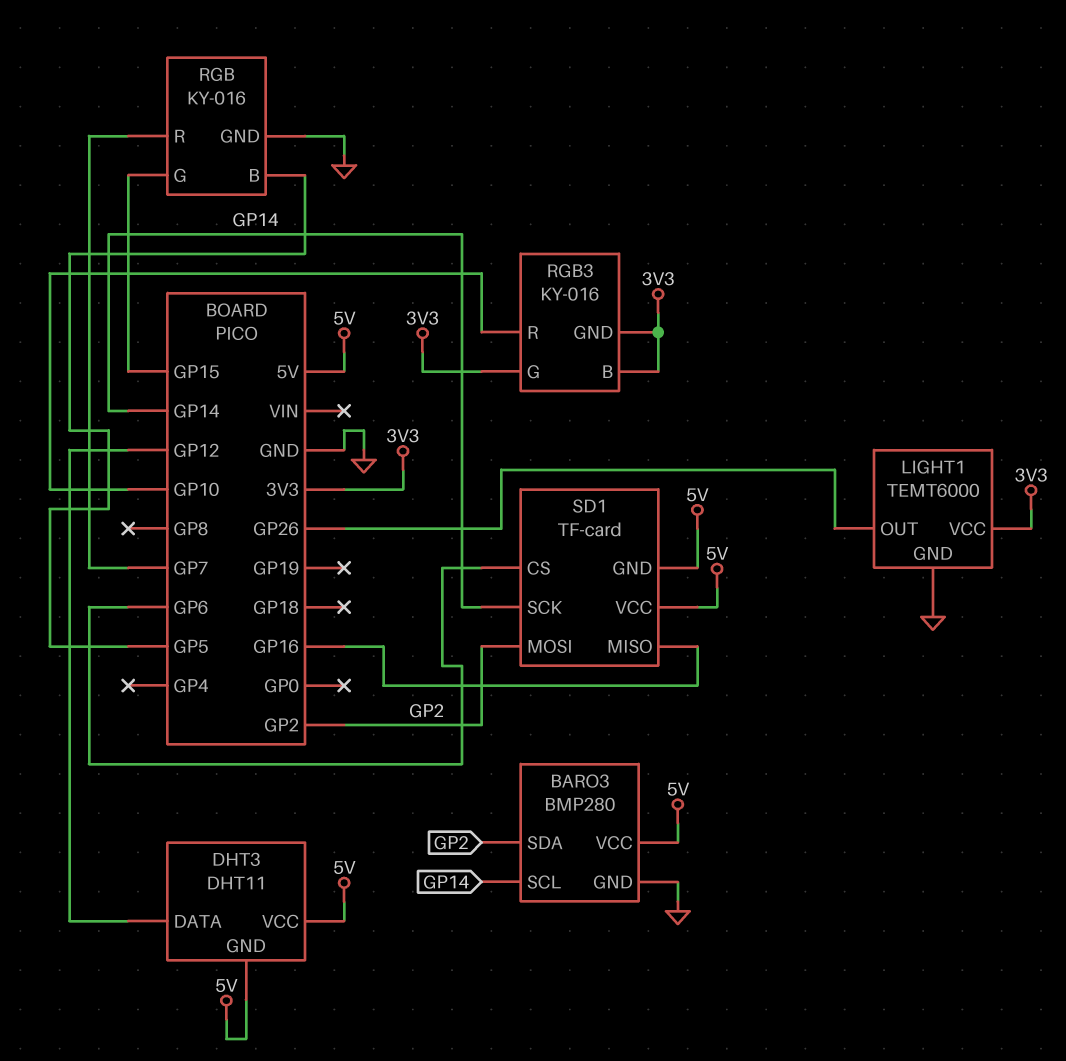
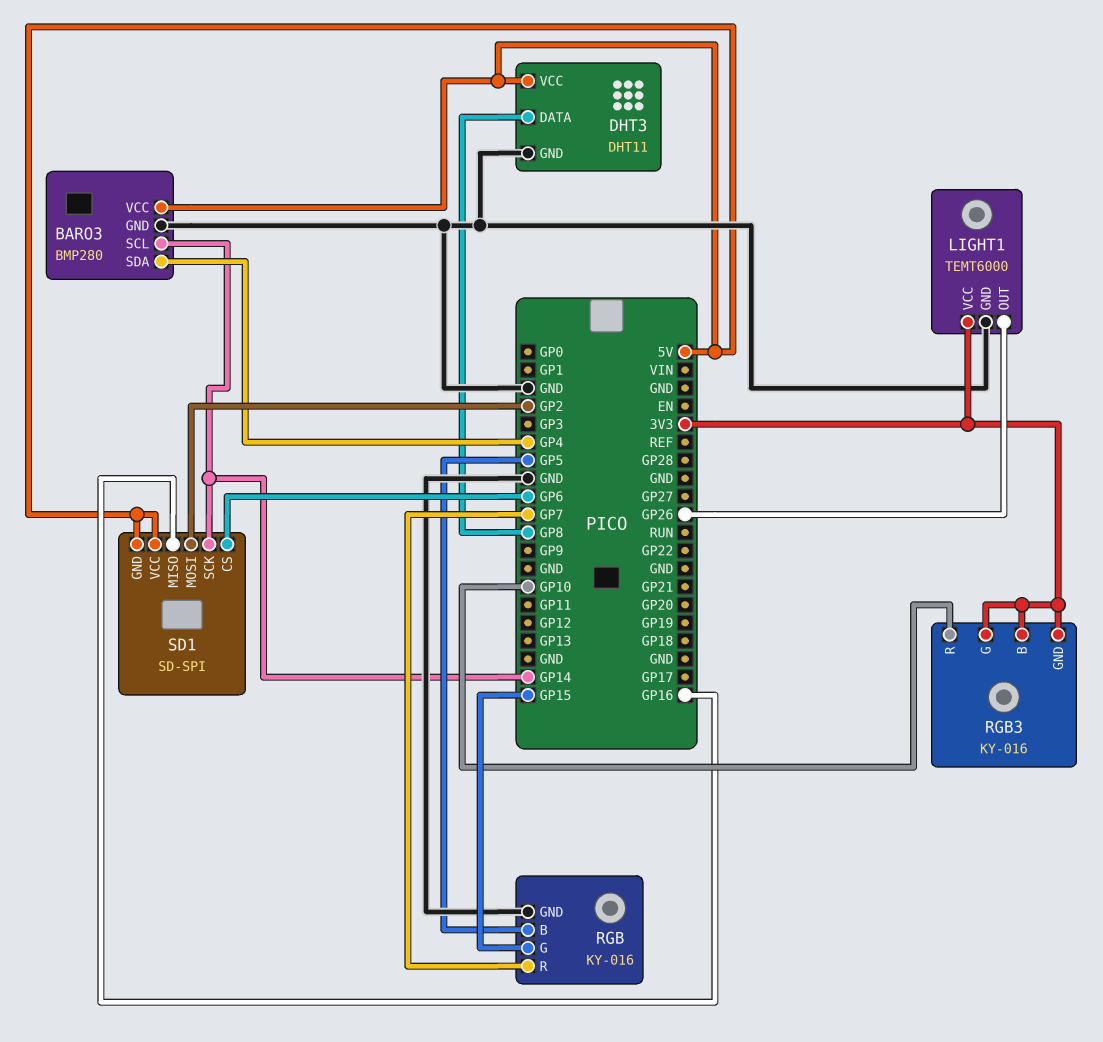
BARO3 pin SDA: GP2 -> GP4
DHT3 pin DATA: GP12 -> GP8
DHT3 pin GND: 5V -> GND
SD1: TF-card -> SD-SPI

